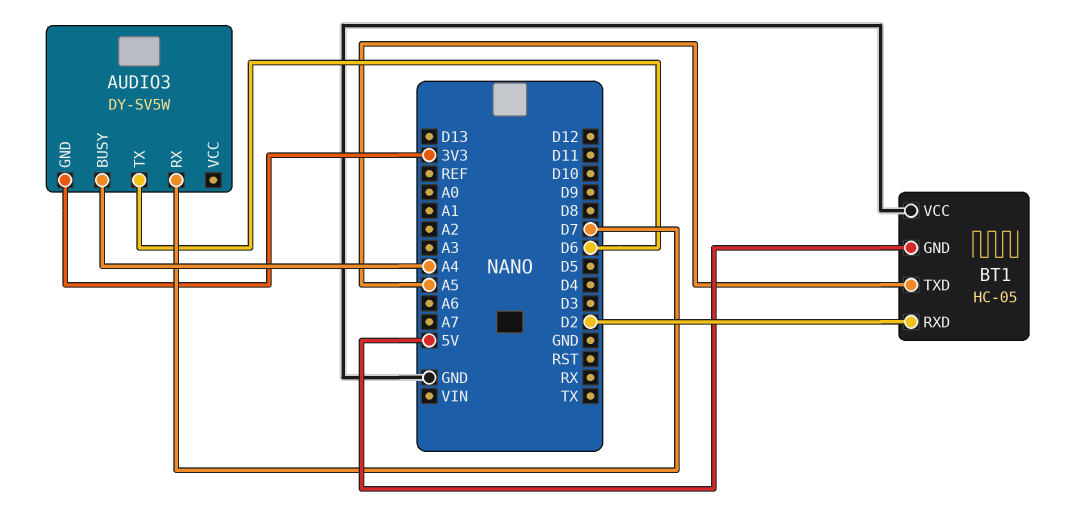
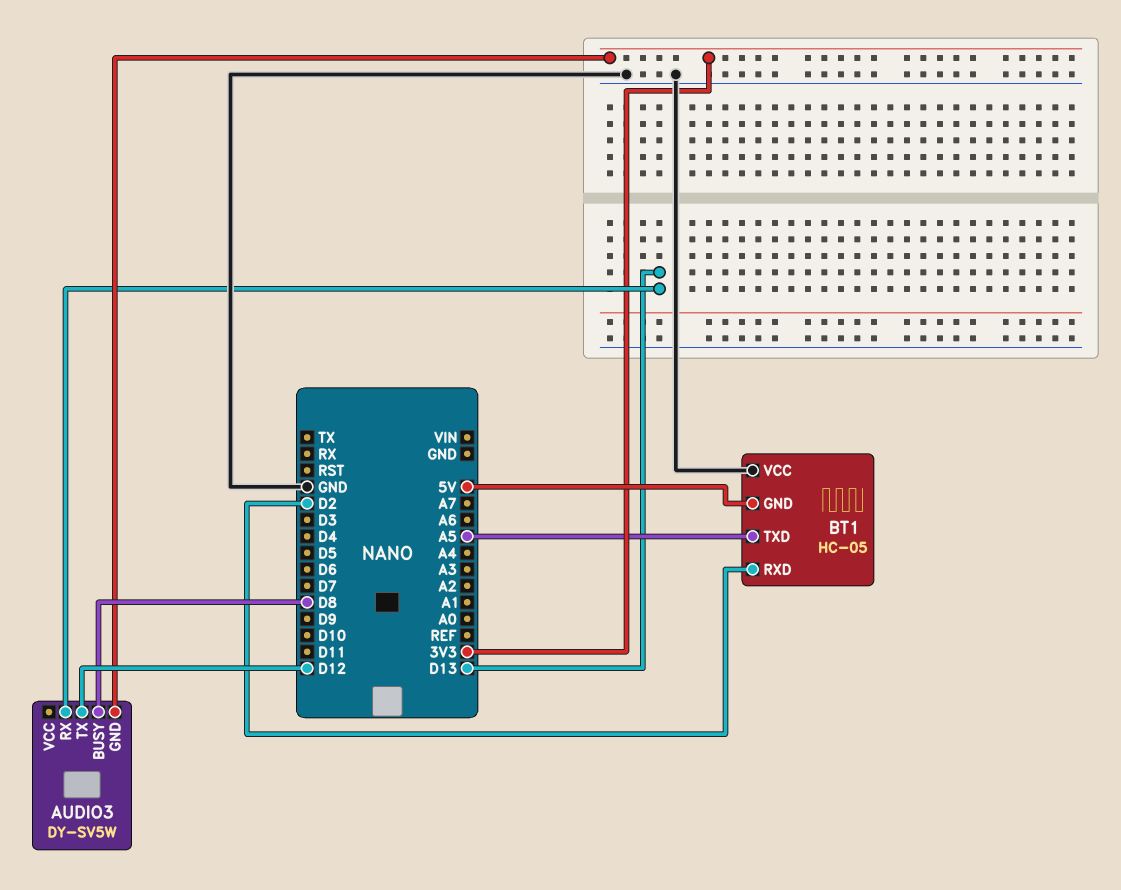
AUDIO3 pin BUSY: A4 -> D8
AUDIO3 pin RX: D7 -> D13
AUDIO3 pin TX: D6 -> D12

